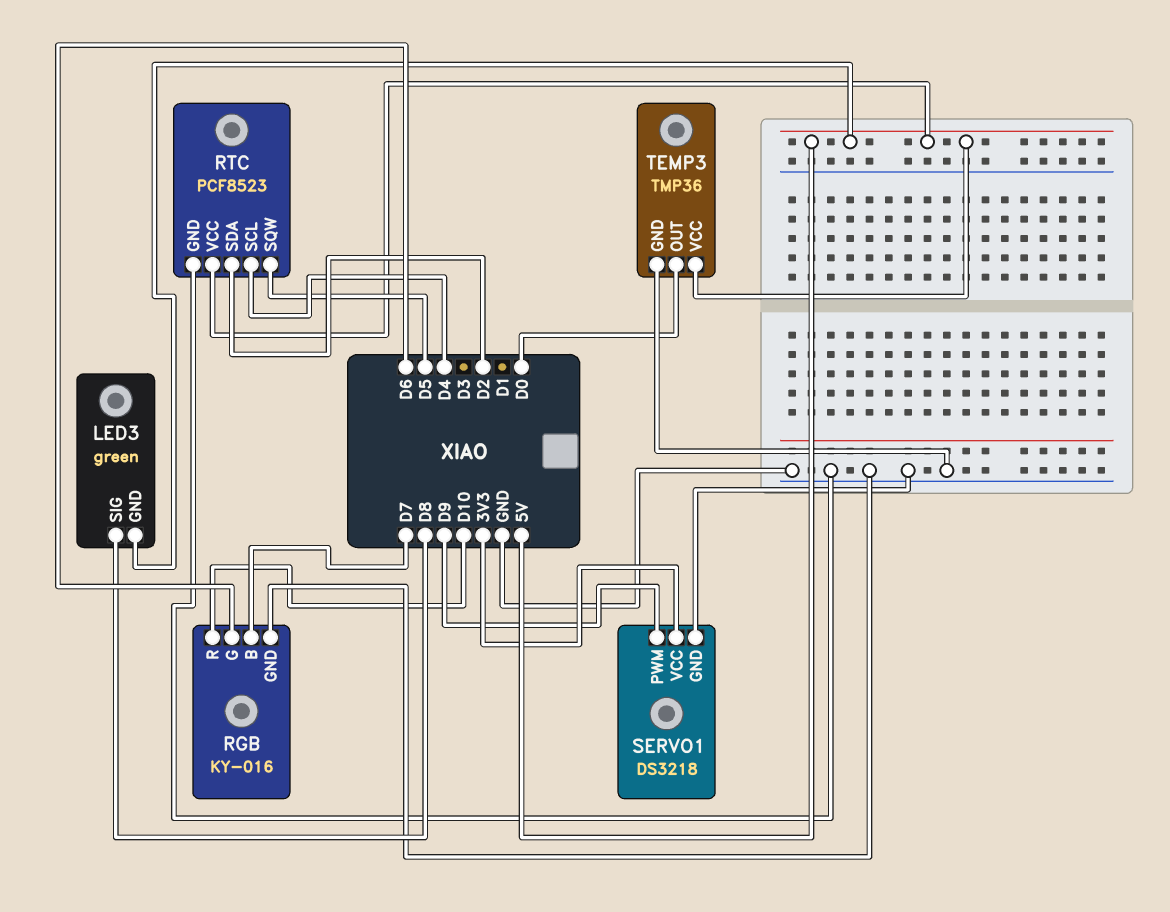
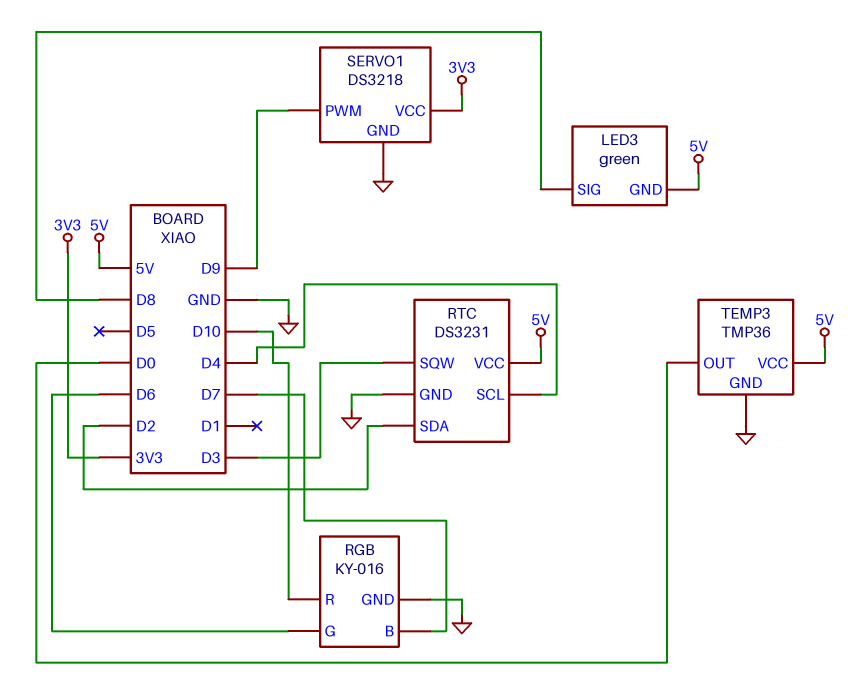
RTC: PCF8523 -> DS3231
RTC pin SQW: D5 -> D3

